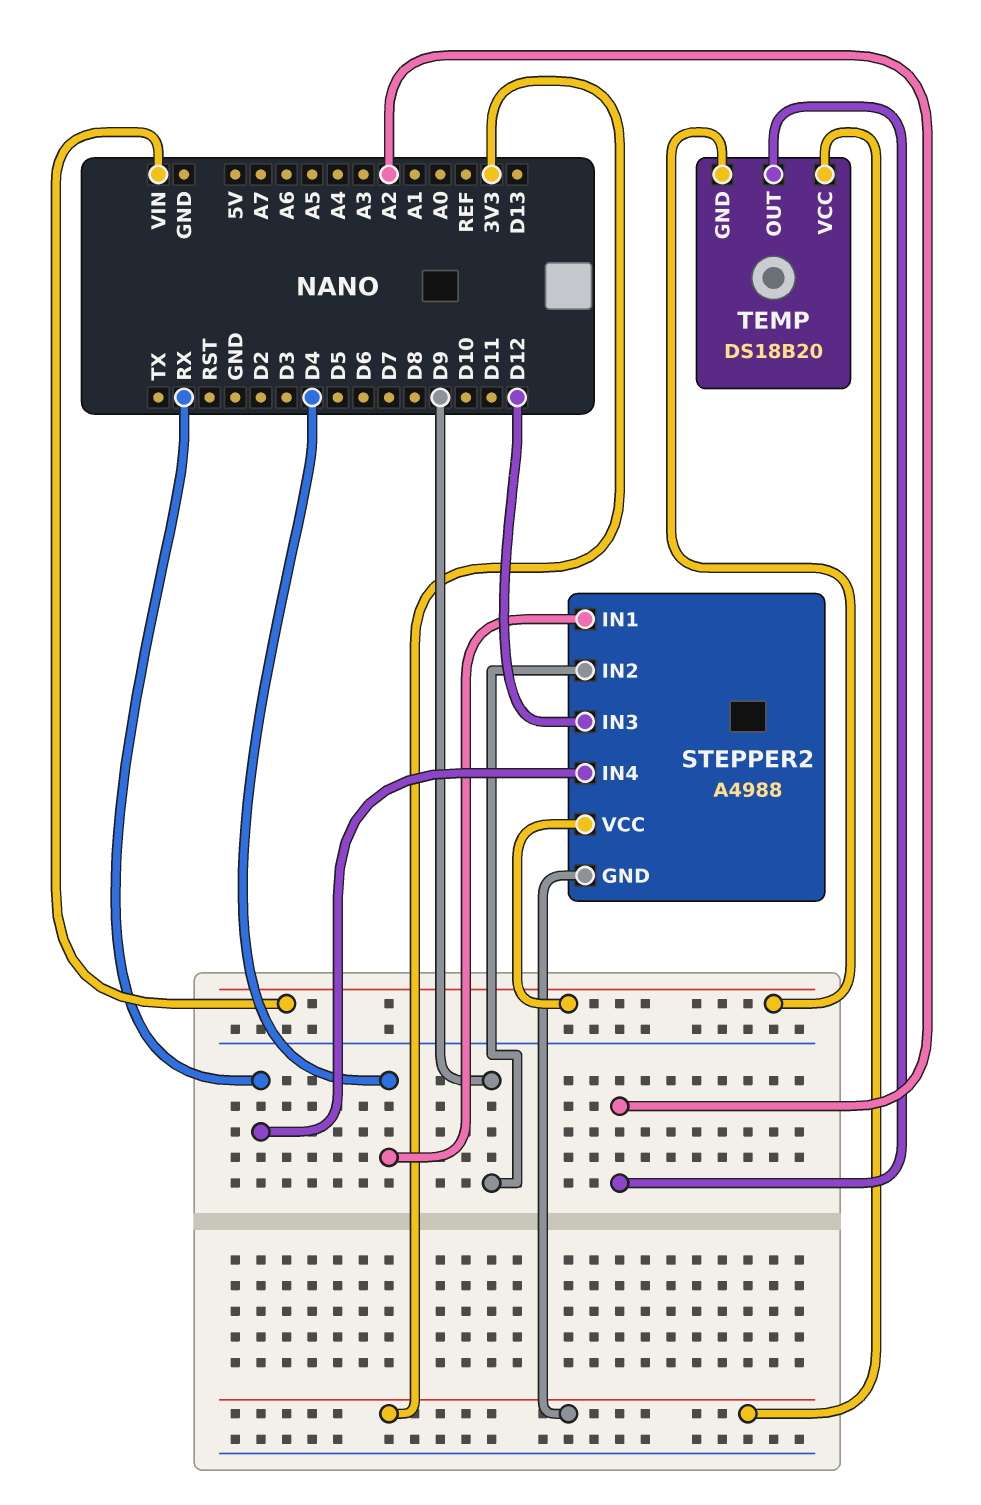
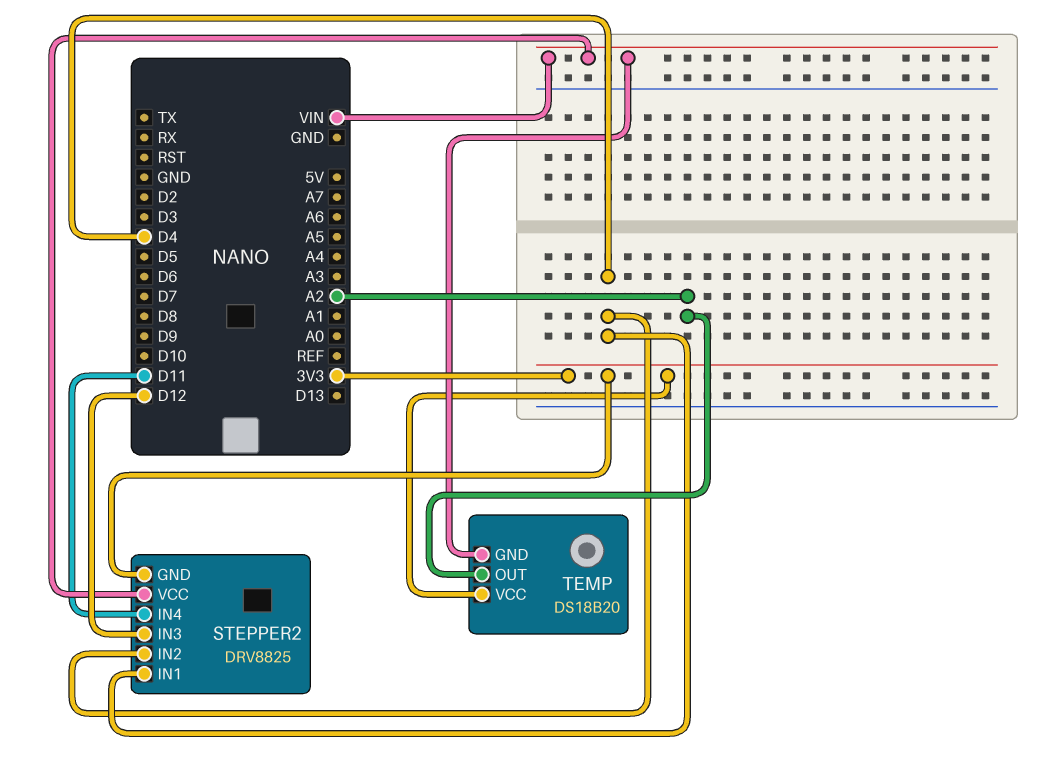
STEPPER2: A4988 -> DRV8825
STEPPER2 pin IN2: D9 -> D4
STEPPER2 pin IN4: RX -> D11

